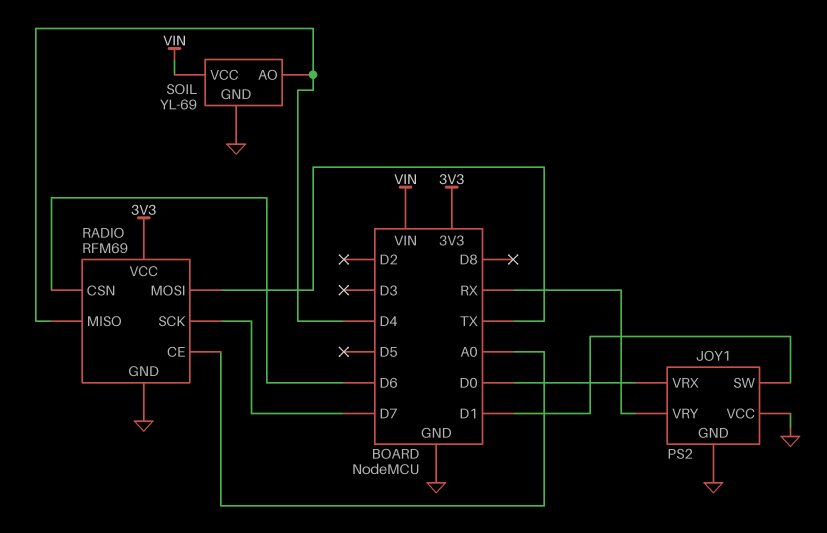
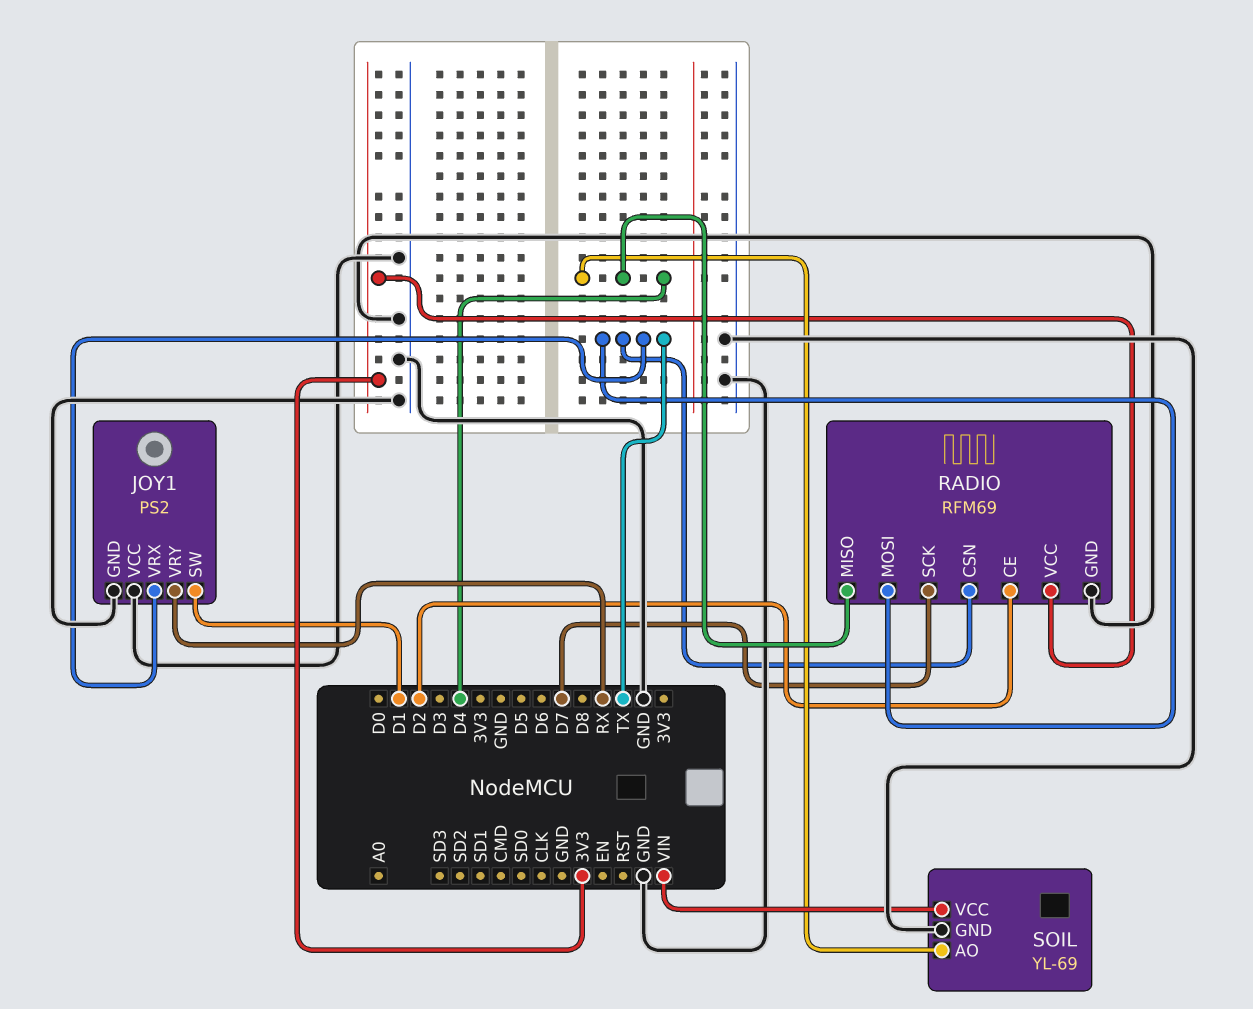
JOY1 pin VRX: D0 -> TX
RADIO pin CE: A0 -> D2
RADIO pin CSN: D6 -> TX

